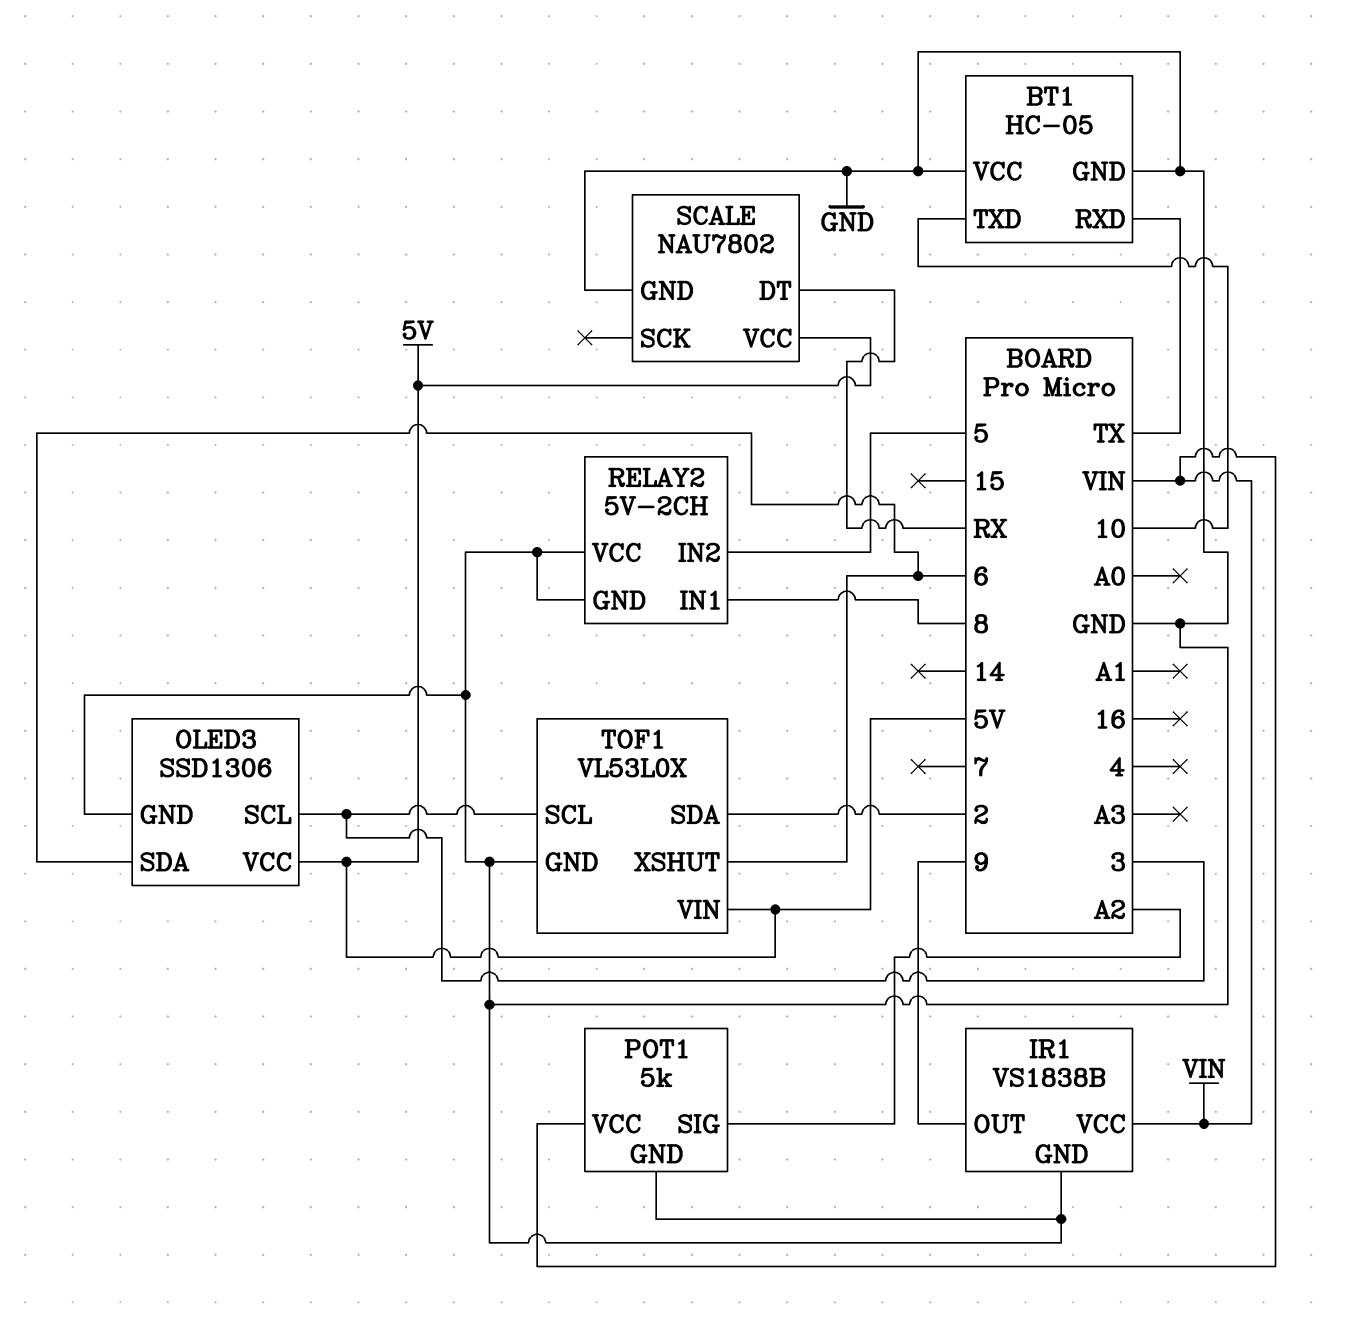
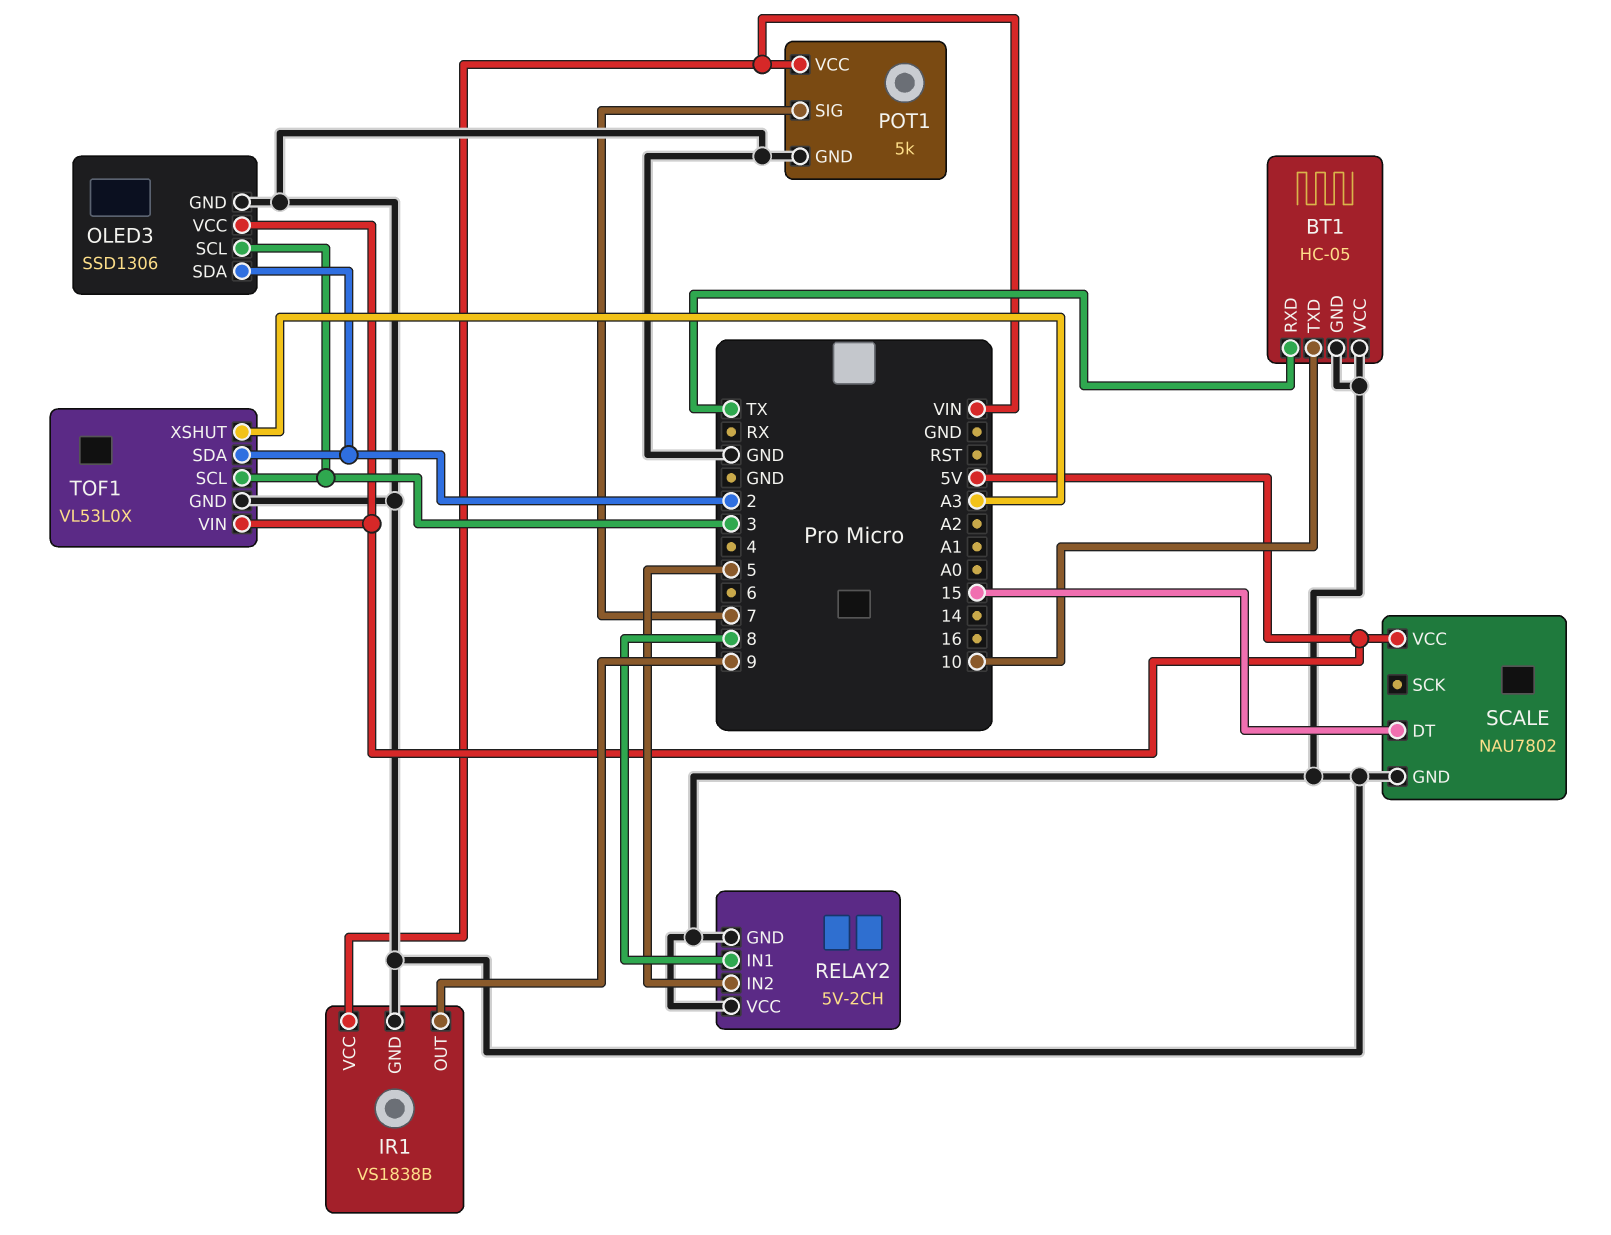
OLED3 pin SDA: 6 -> 2
POT1 pin SIG: A2 -> 7
SCALE pin DT: RX -> 15
TOF1 pin XSHUT: 6 -> A3

